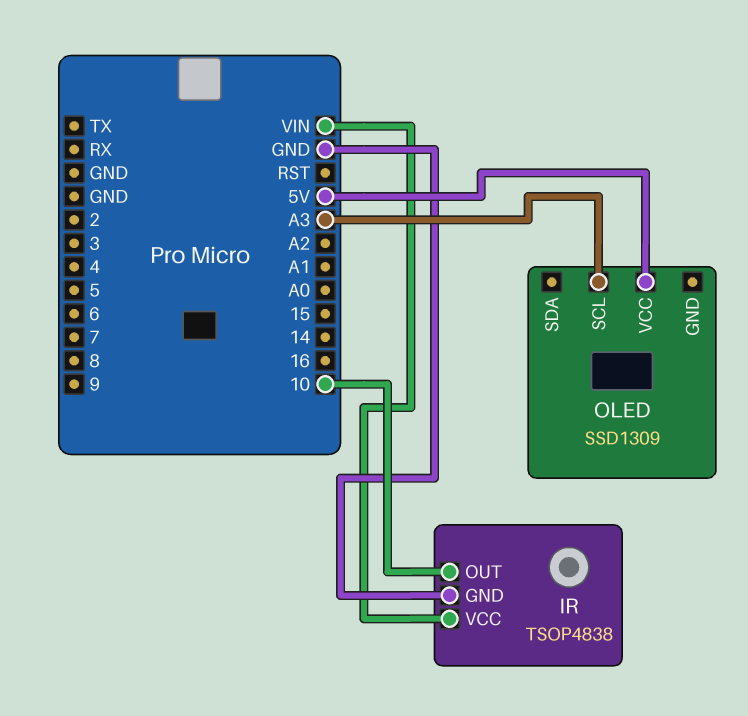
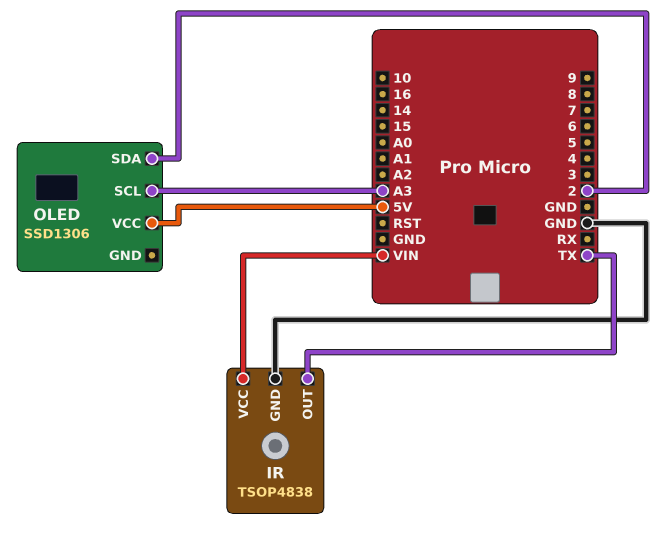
IR pin OUT: 10 -> TX
OLED: SSD1309 -> SSD1306
OLED pin SDA: none -> 2

